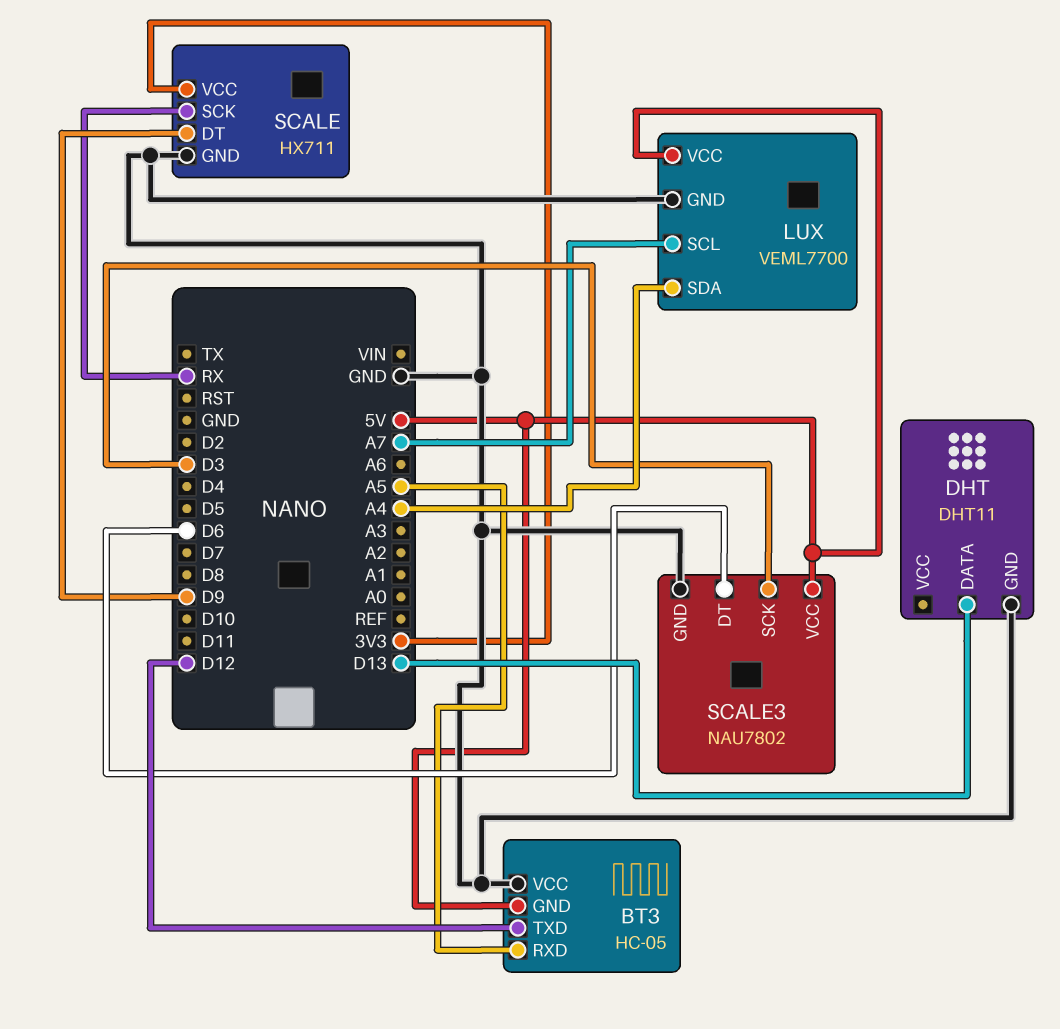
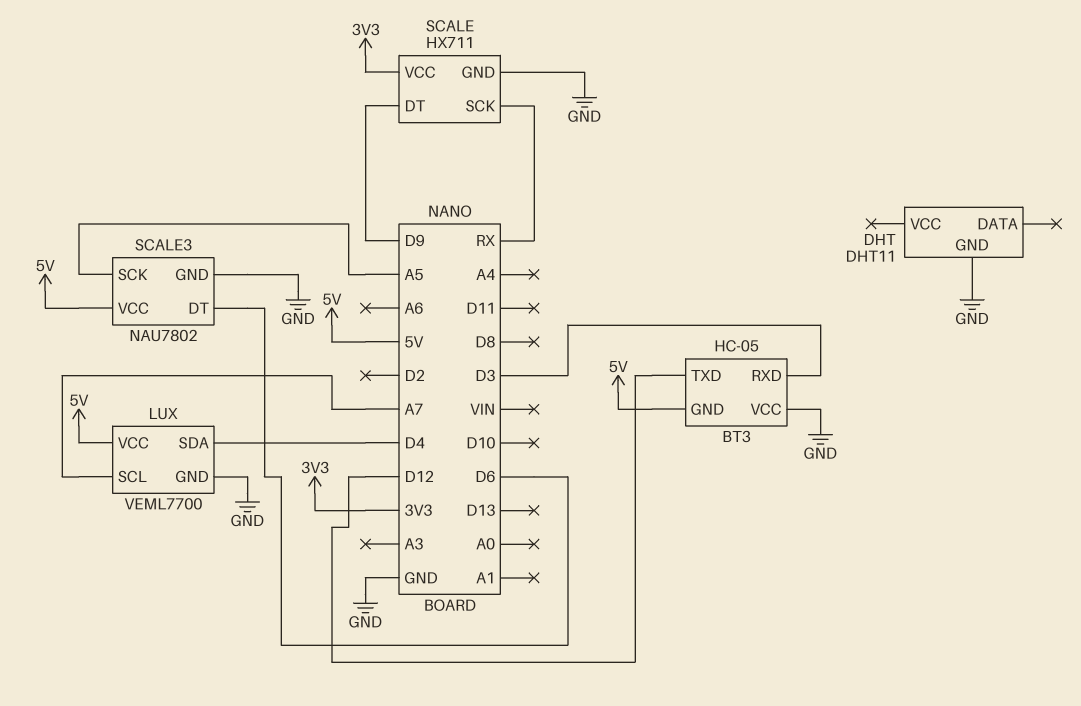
BT3 pin RXD: A5 -> D3
DHT pin DATA: D13 -> none
LUX pin SDA: A4 -> D4
SCALE3 pin SCK: D3 -> A5

